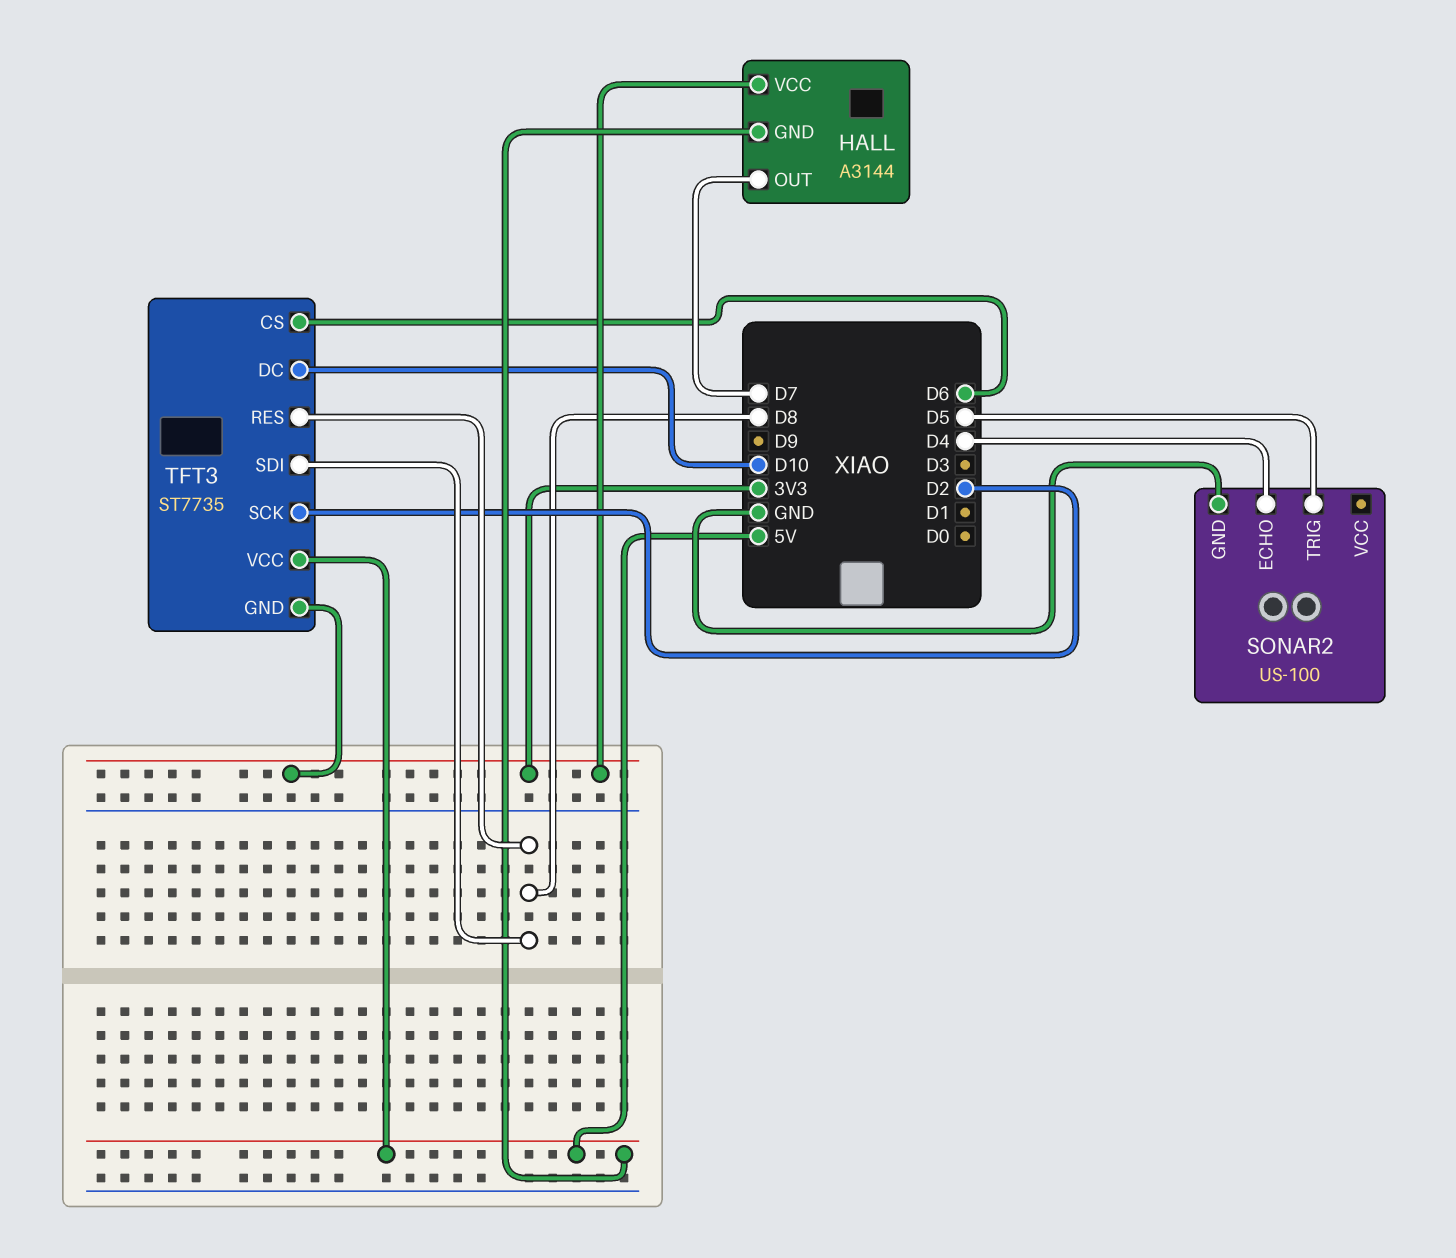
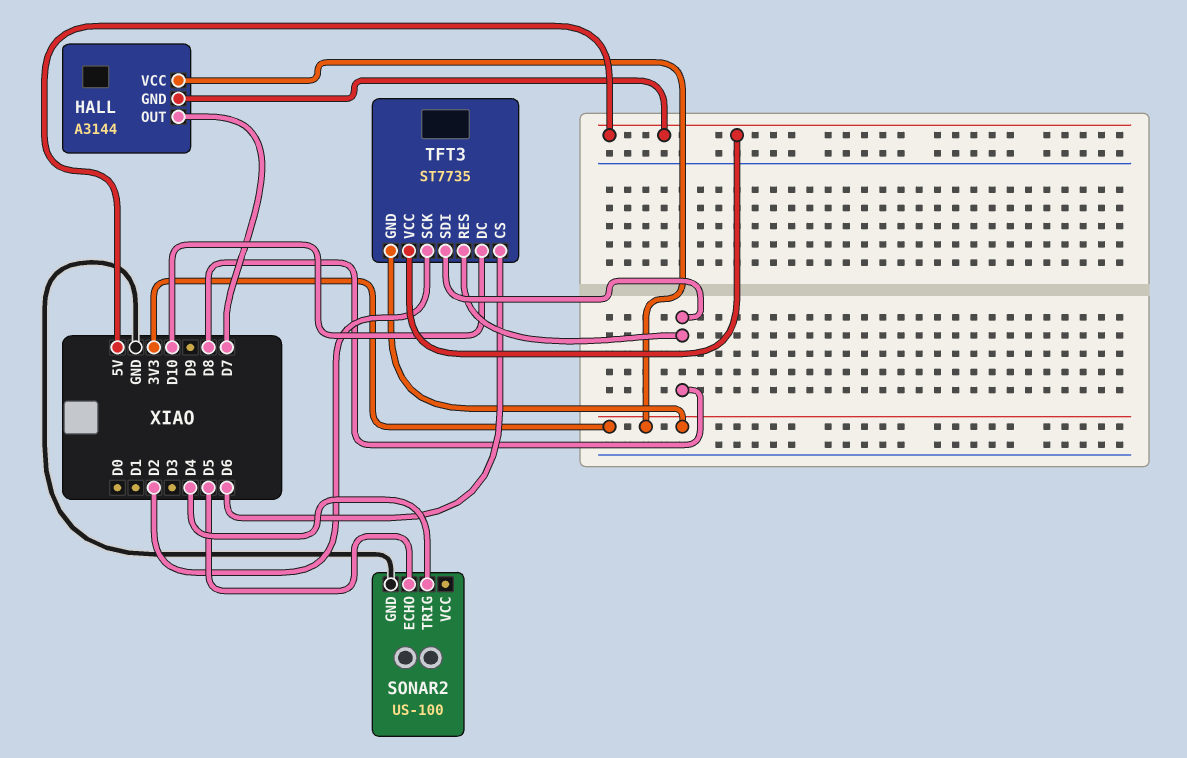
SONAR2 pin ECHO: D4 -> D5
SONAR2 pin TRIG: D5 -> D4

